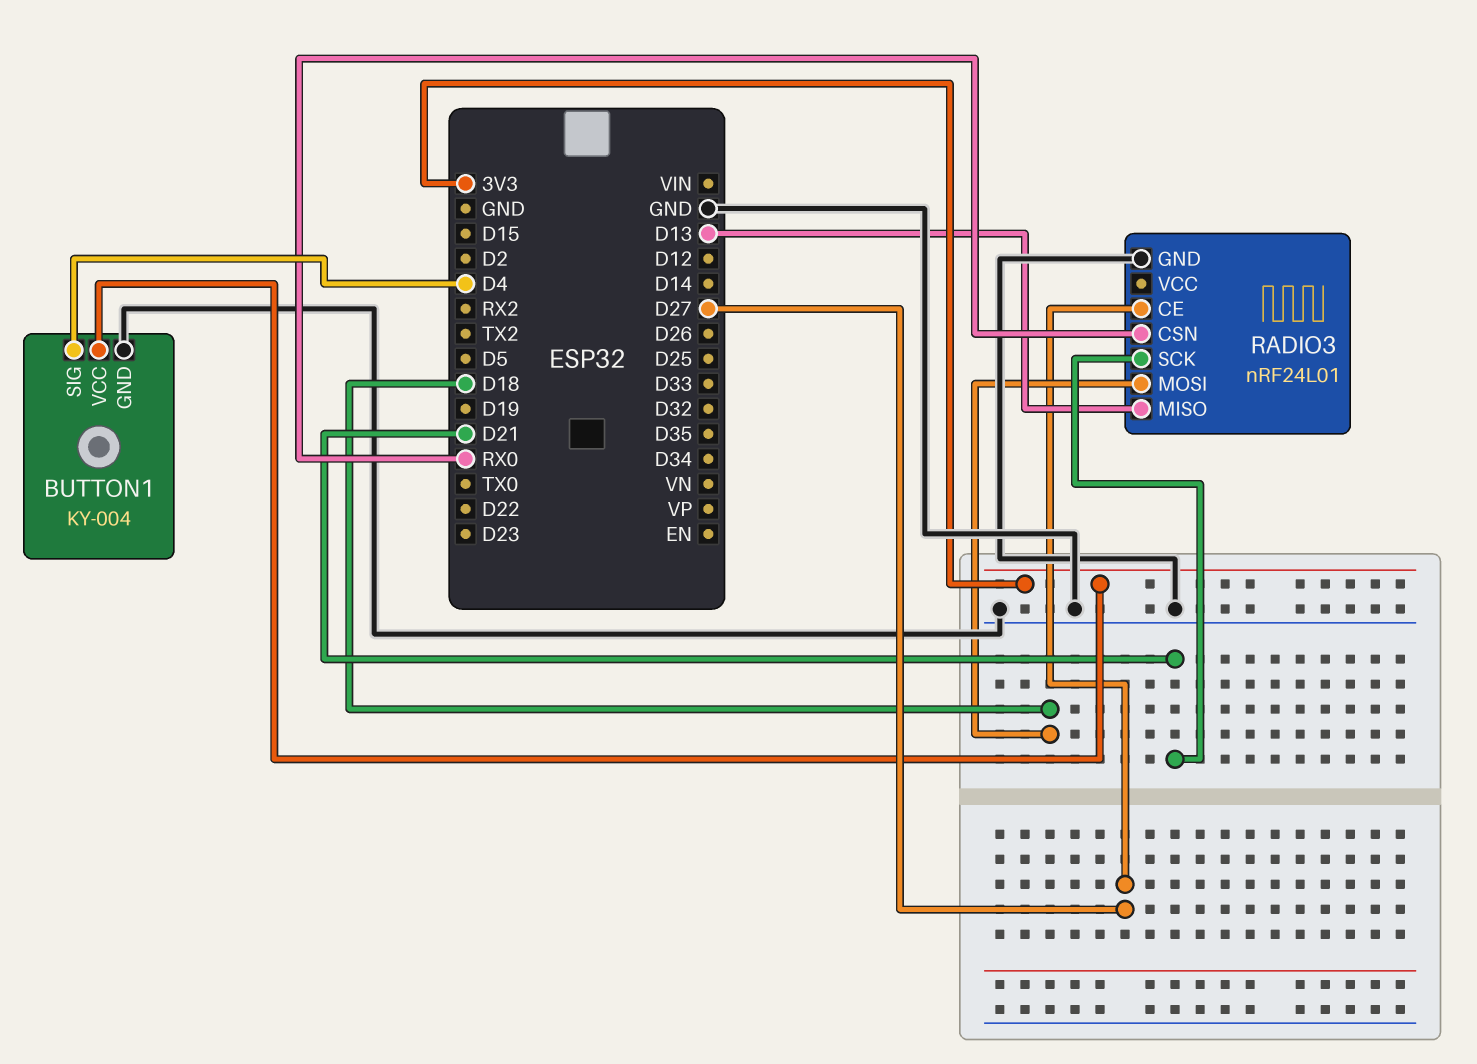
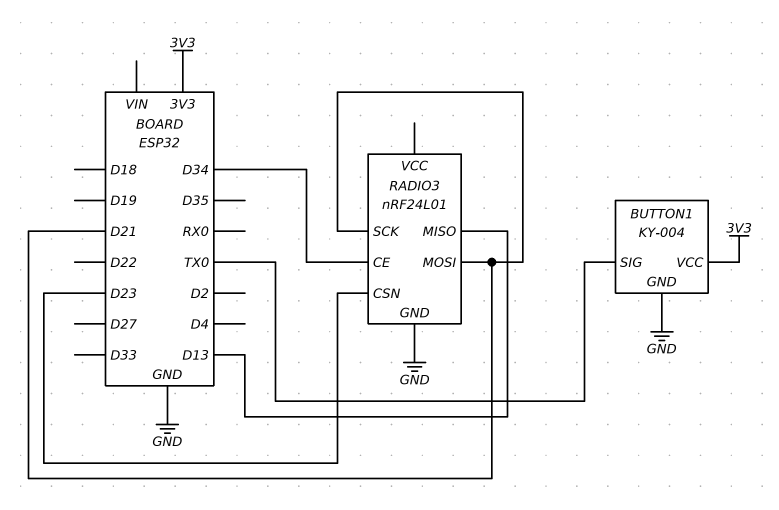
BUTTON1 pin SIG: D4 -> TX0
RADIO3 pin CE: D27 -> D34
RADIO3 pin CSN: RX0 -> D23
RADIO3 pin MOSI: D18 -> D21

